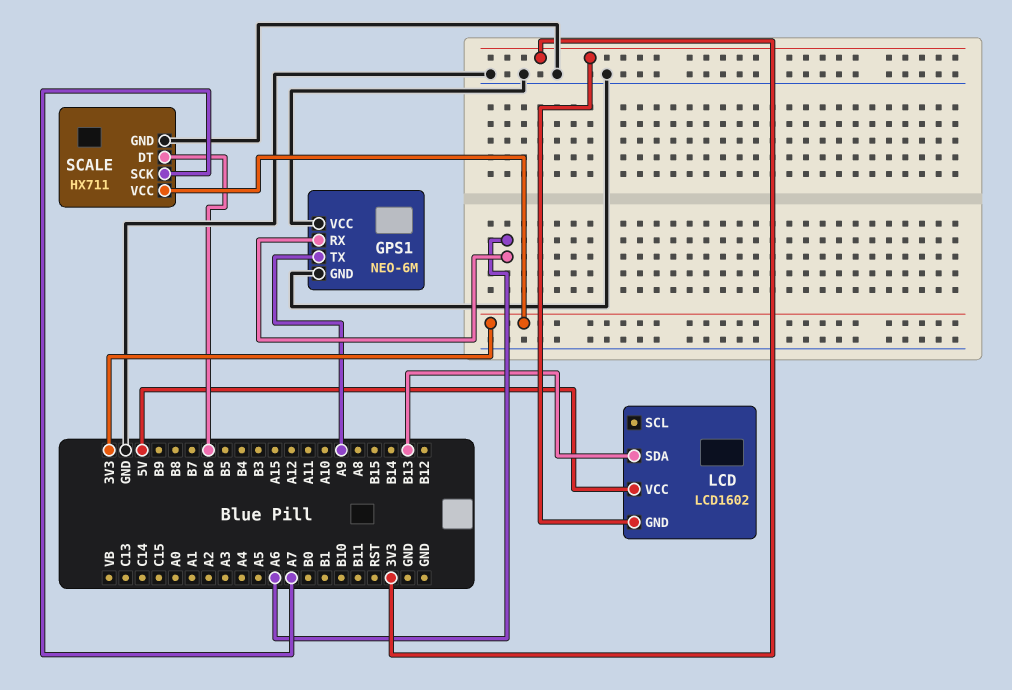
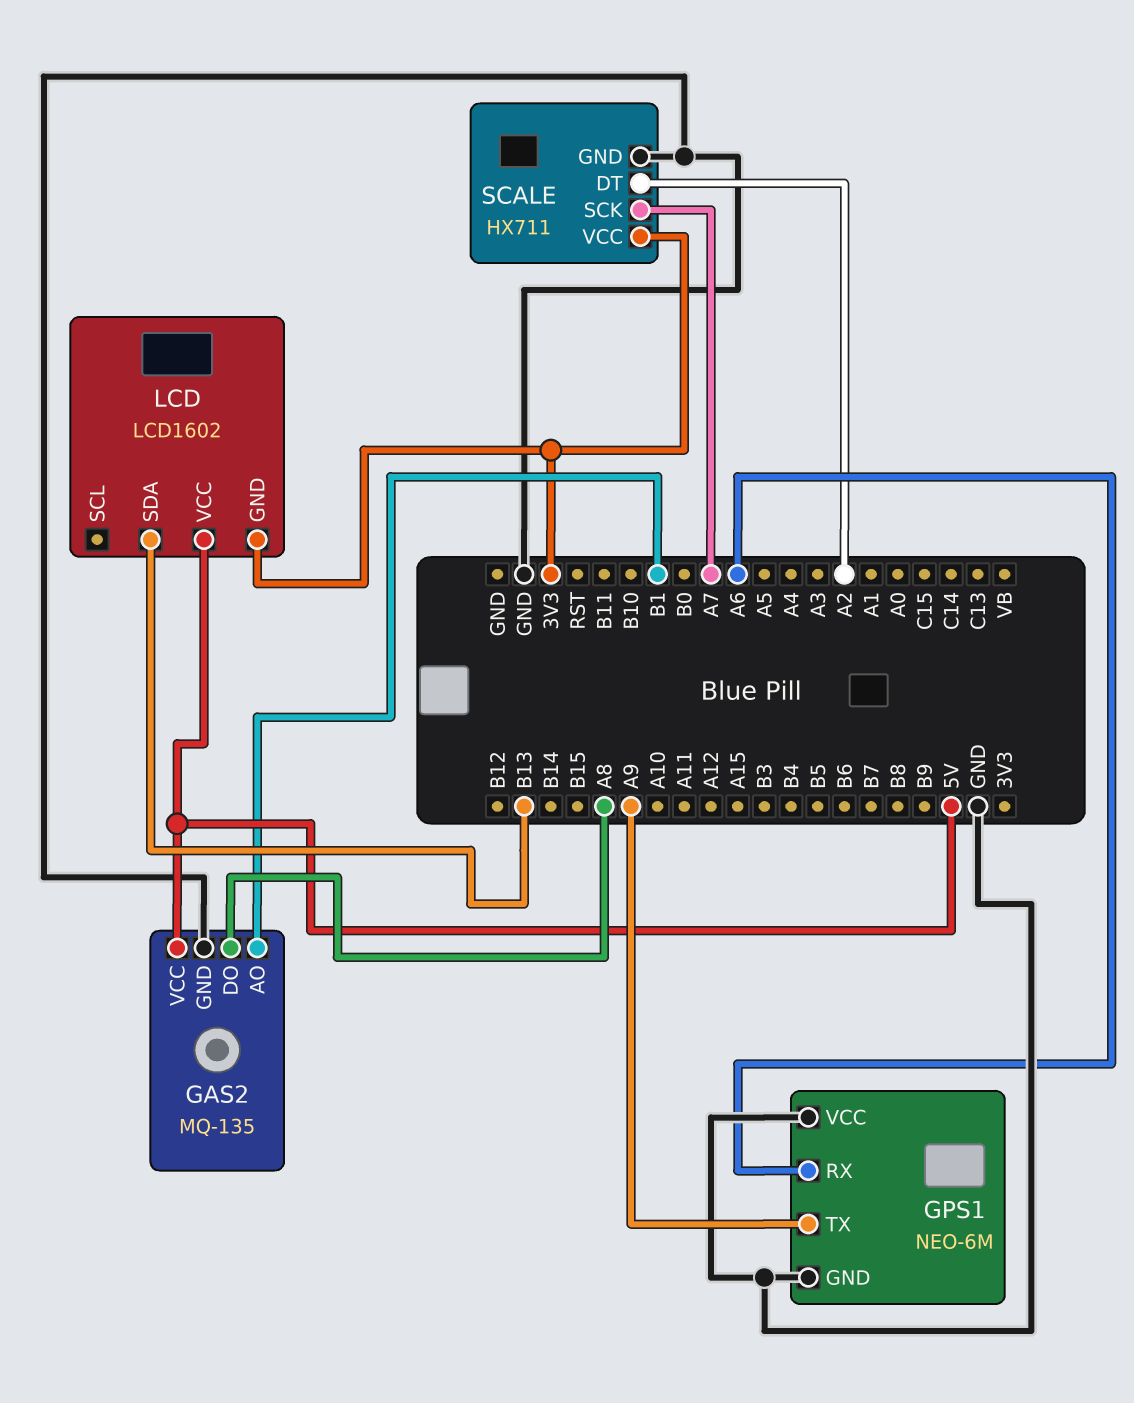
GAS2: none -> MQ-135
GAS2 pin AO: none -> B1
GAS2 pin DO: none -> A8
GAS2 pin GND: none -> GND
GAS2 pin VCC: none -> 5V
SCALE pin DT: B6 -> A2

